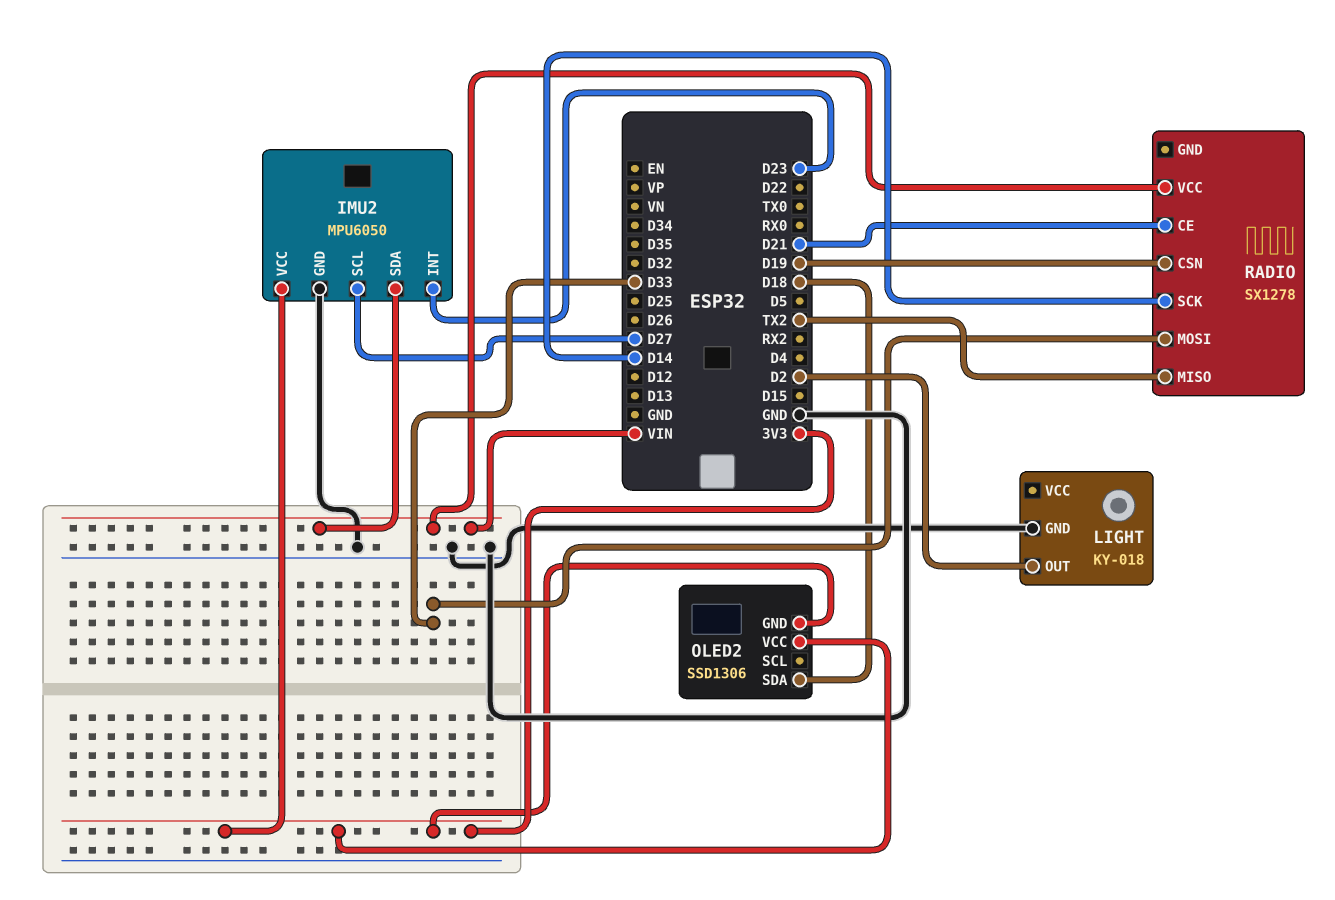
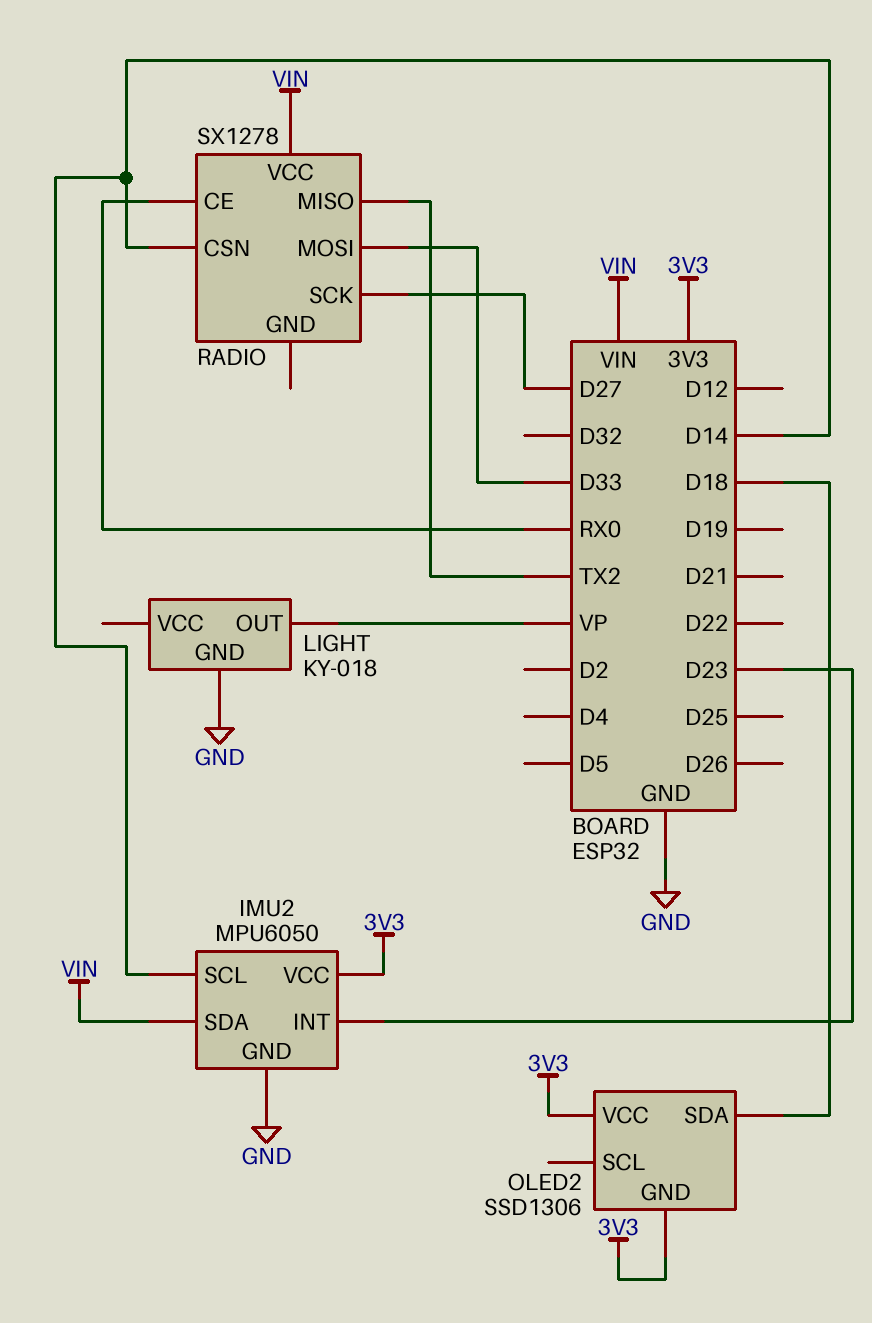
IMU2 pin SCL: D27 -> D14
LIGHT pin OUT: D2 -> VP
RADIO pin CE: D21 -> RX0
RADIO pin CSN: D19 -> D14
RADIO pin SCK: D14 -> D27

